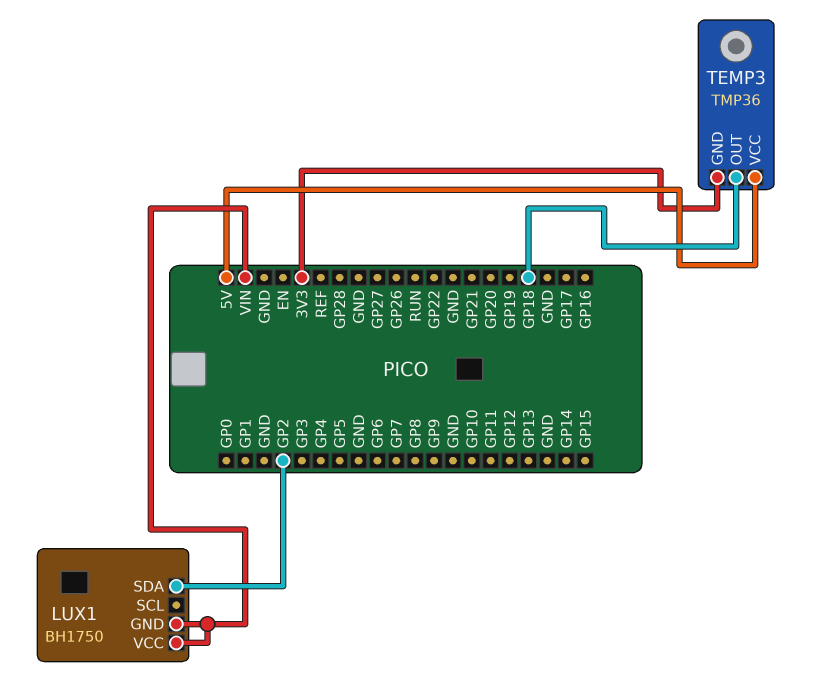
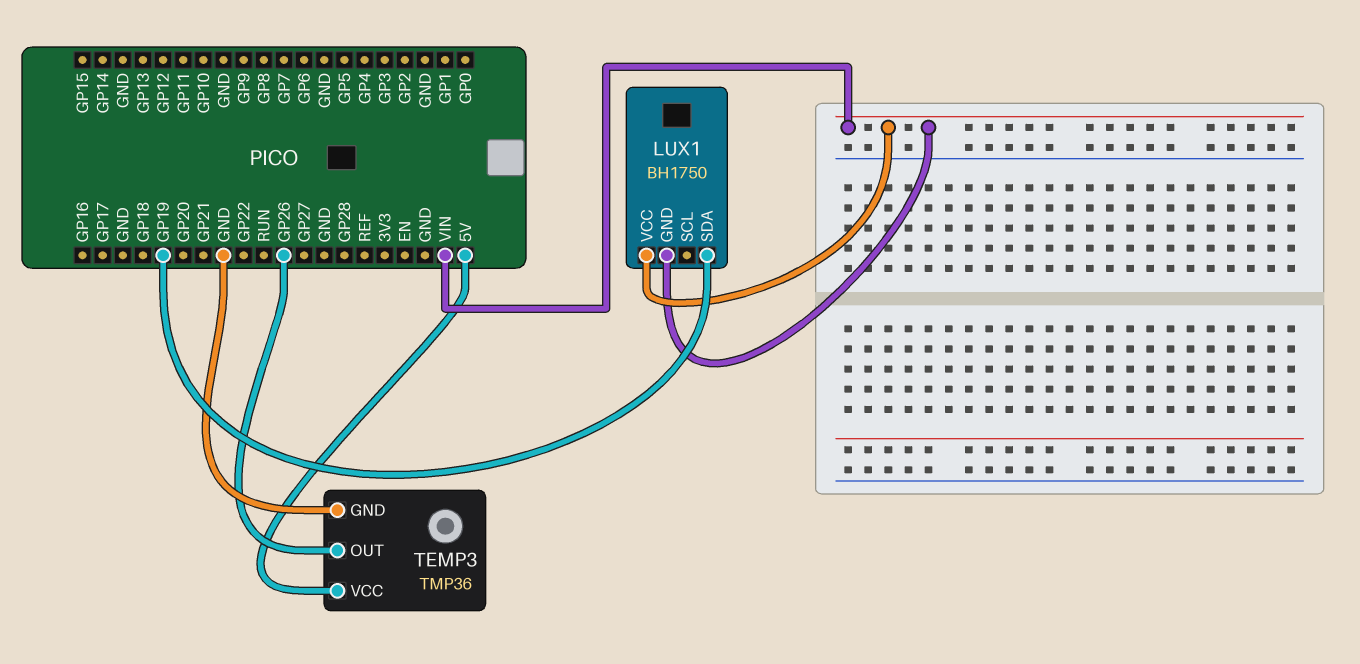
LUX1 pin SDA: GP2 -> GP19
TEMP3 pin GND: 3V3 -> GND
TEMP3 pin OUT: GP18 -> GP26

